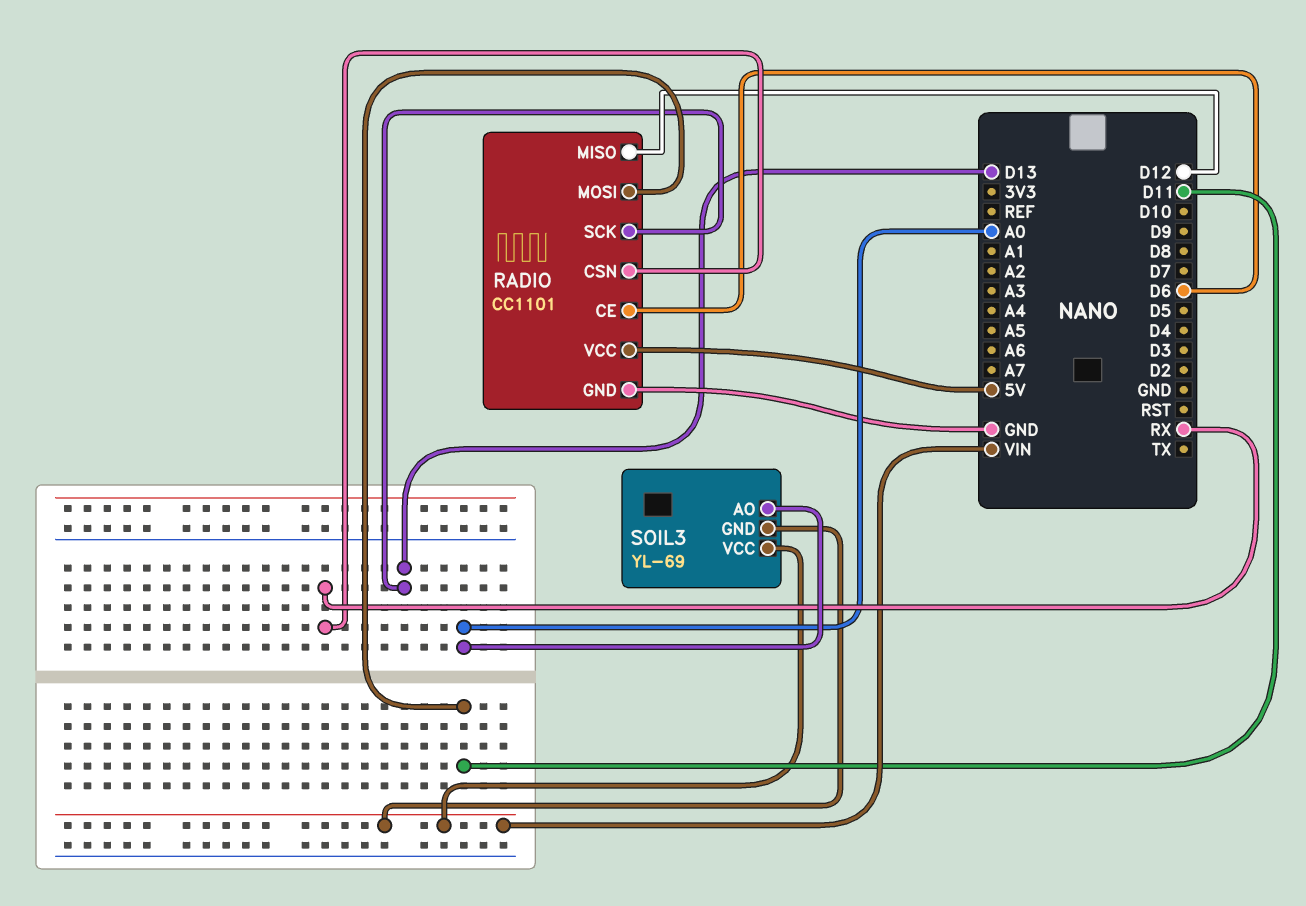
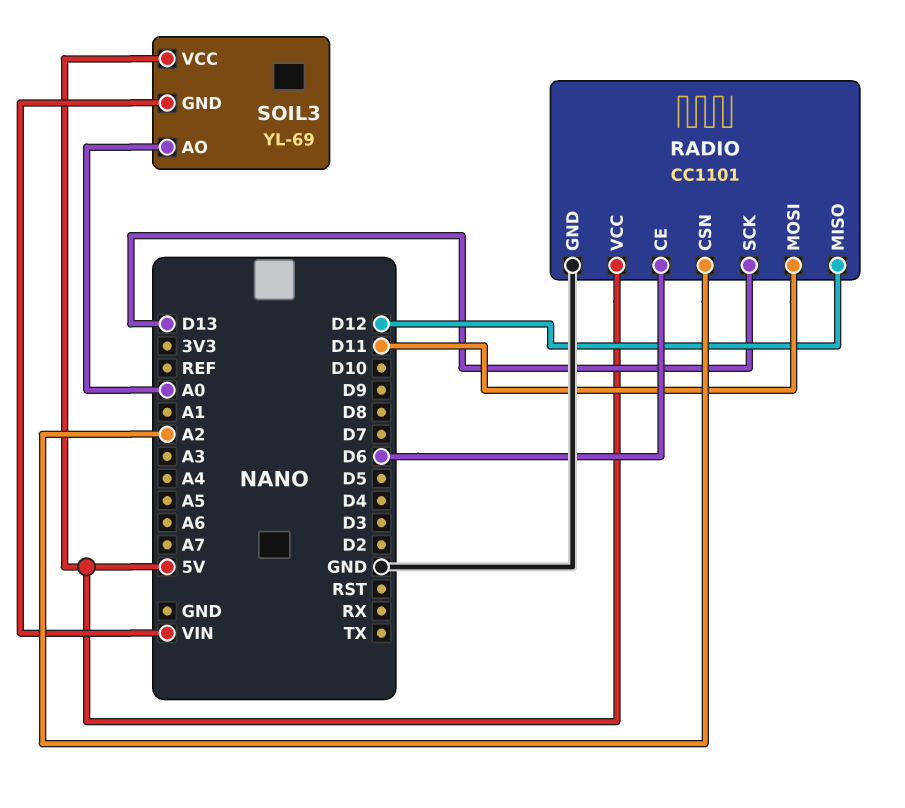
RADIO pin CSN: RX -> A2
SOIL3 pin VCC: VIN -> 5V

